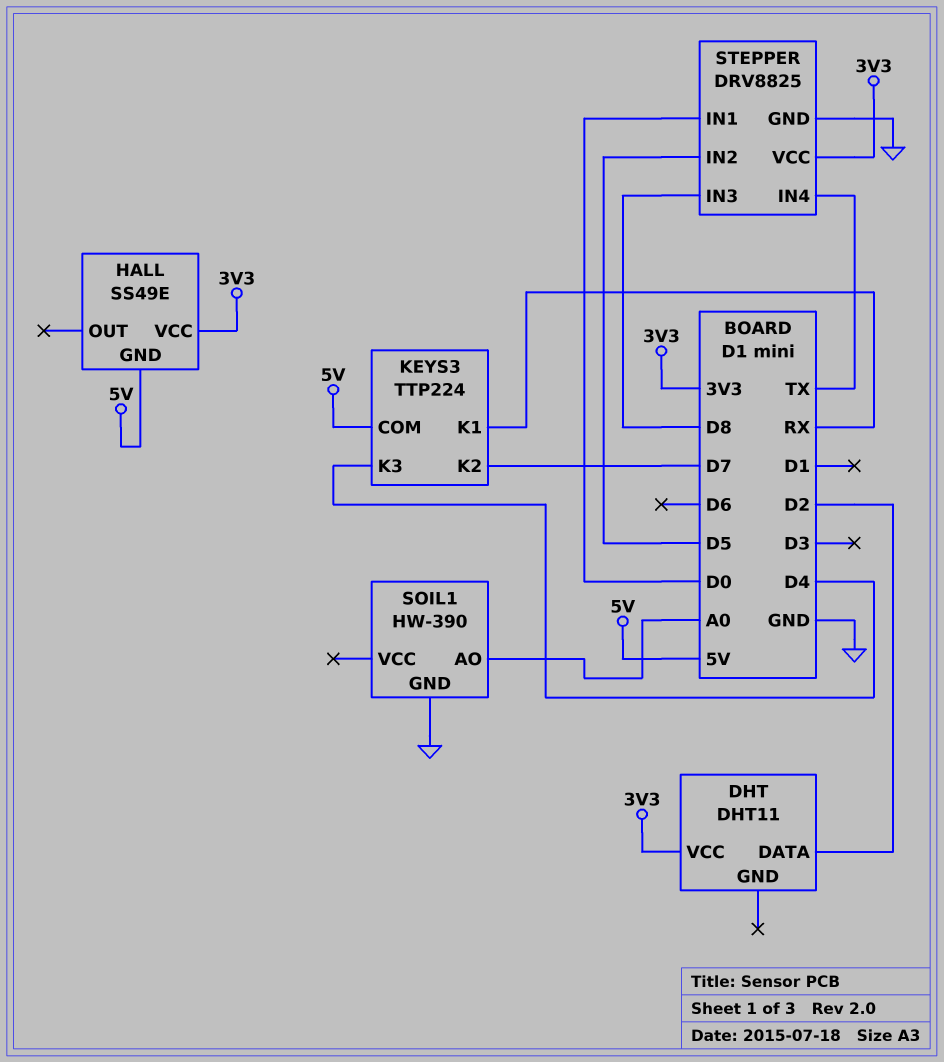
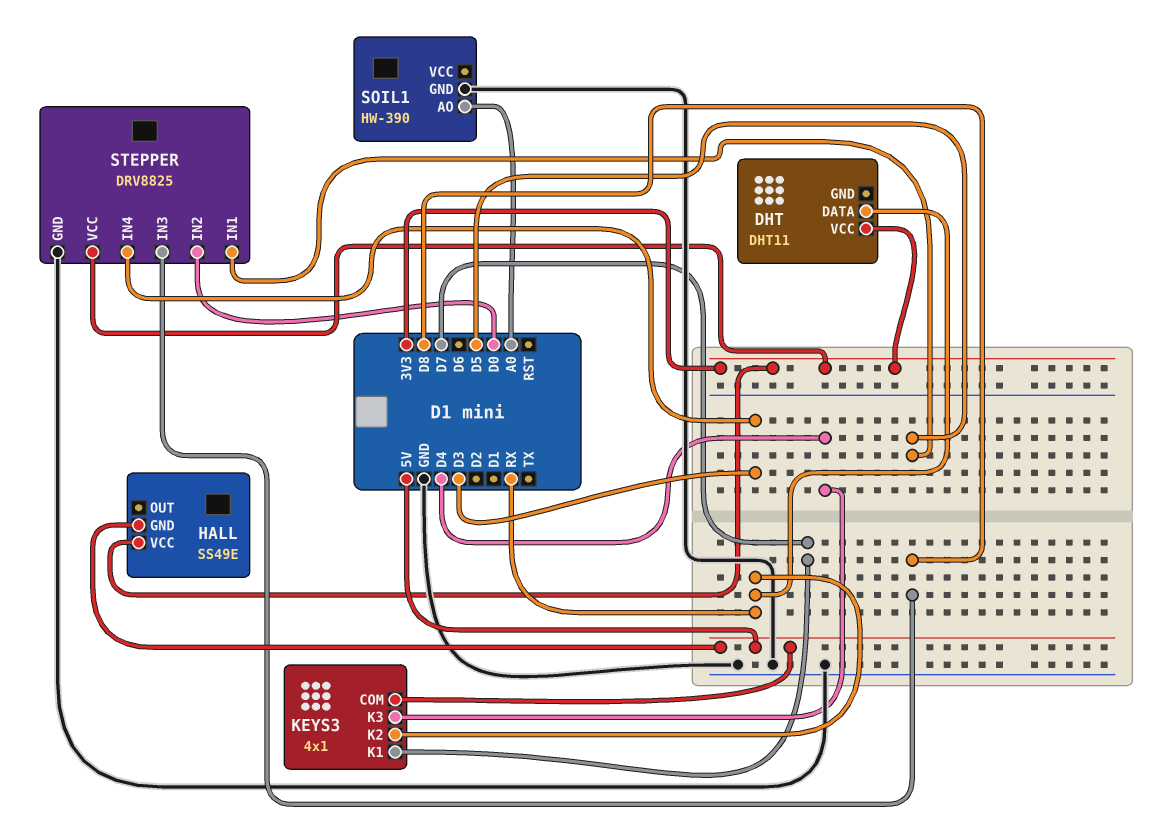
DHT pin DATA: D2 -> RX
KEYS3: TTP224 -> 4x1
KEYS3 pin K1: RX -> D7
KEYS3 pin K2: D7 -> RX
STEPPER pin IN1: D0 -> D5
STEPPER pin IN2: D5 -> D0
STEPPER pin IN4: TX -> D3

